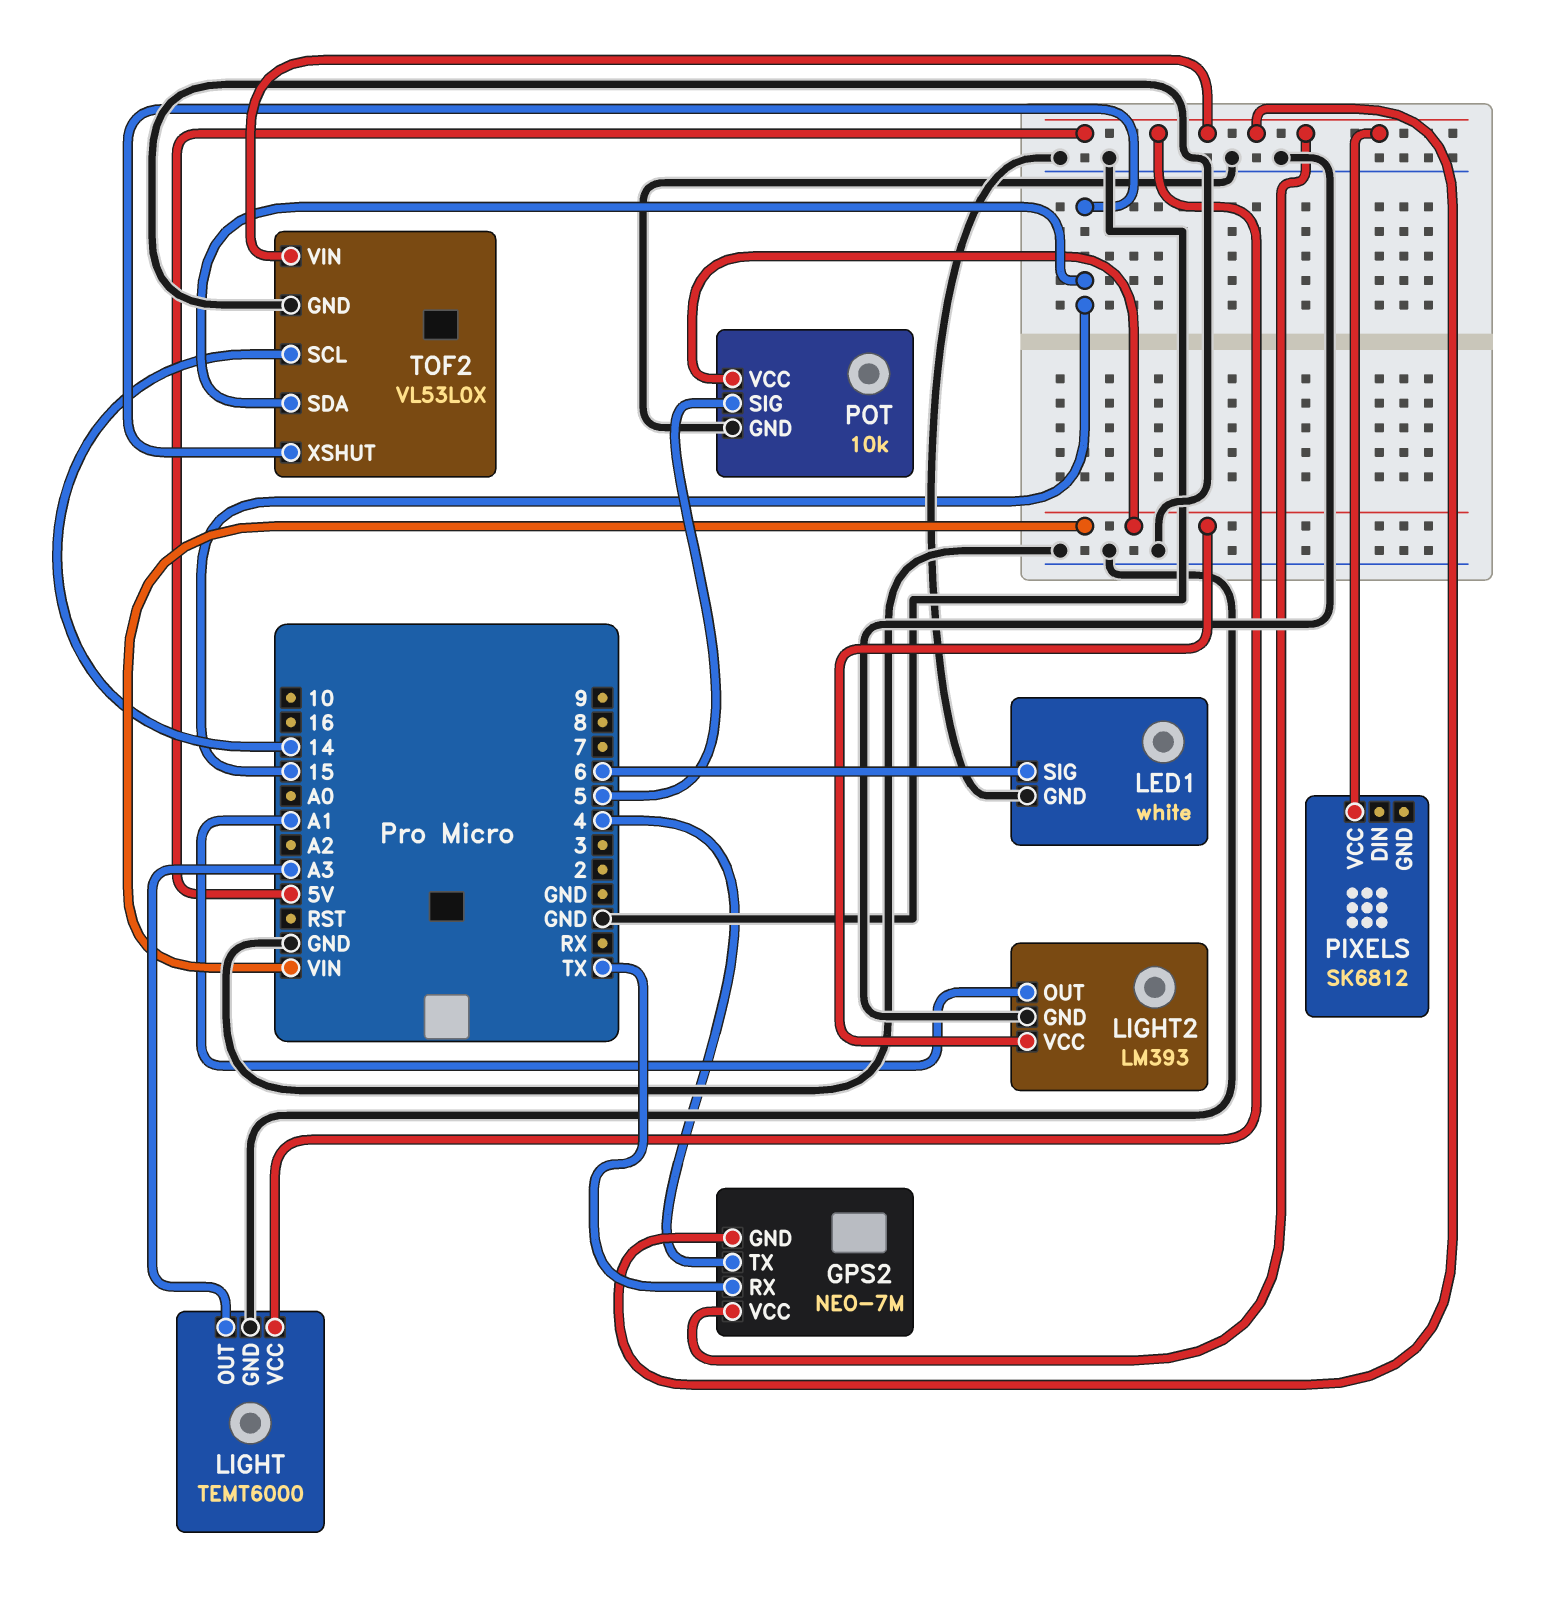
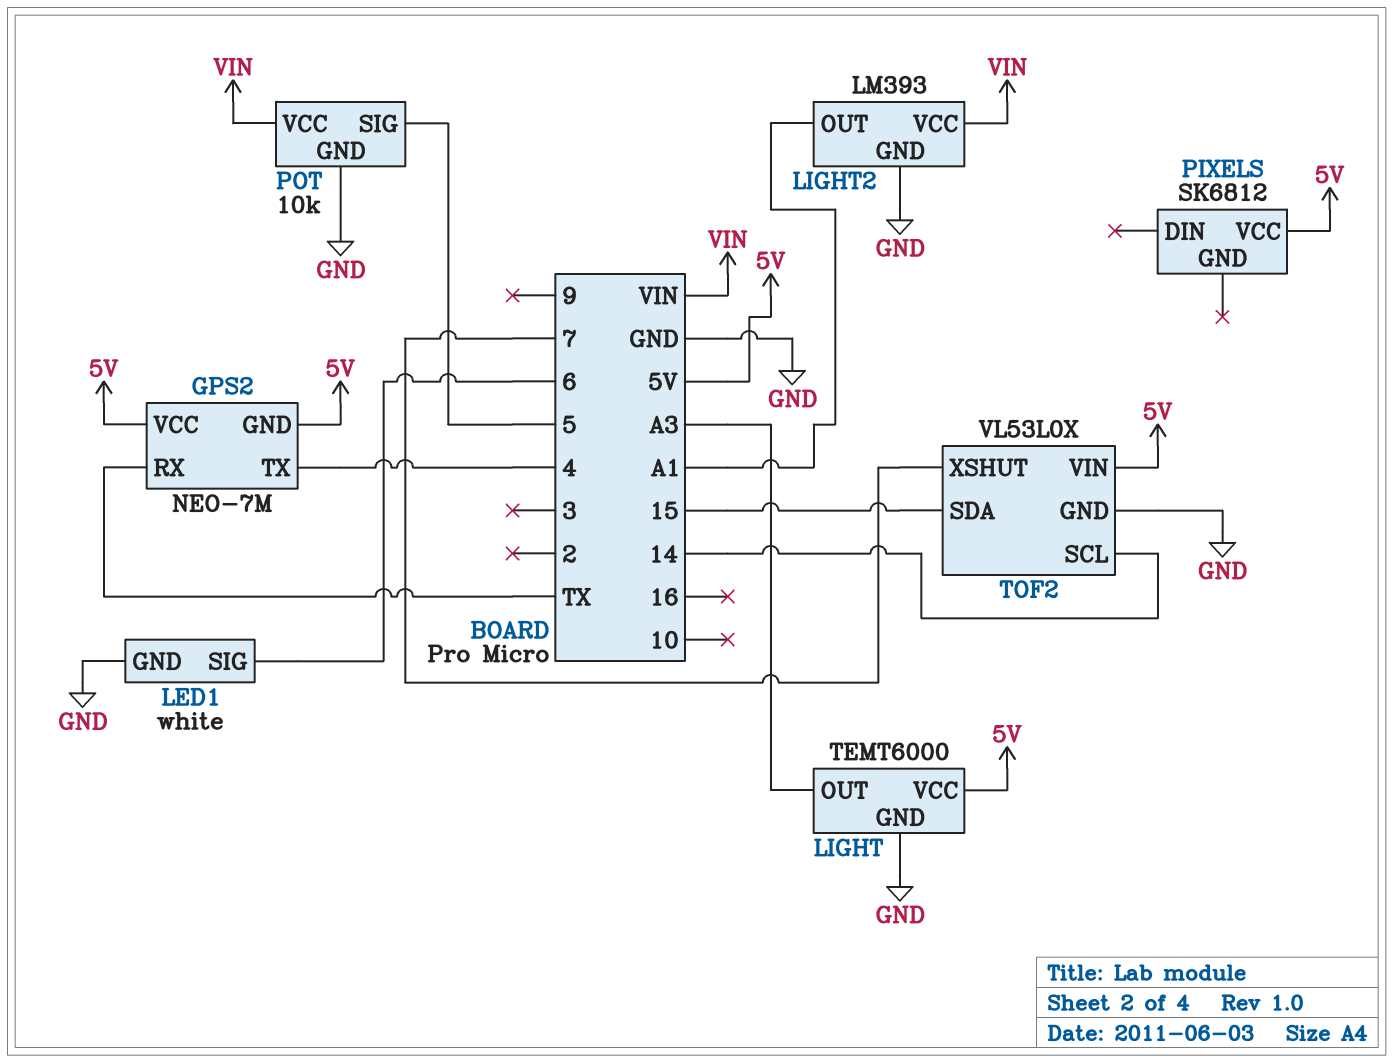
TOF2 pin XSHUT: 15 -> 7

